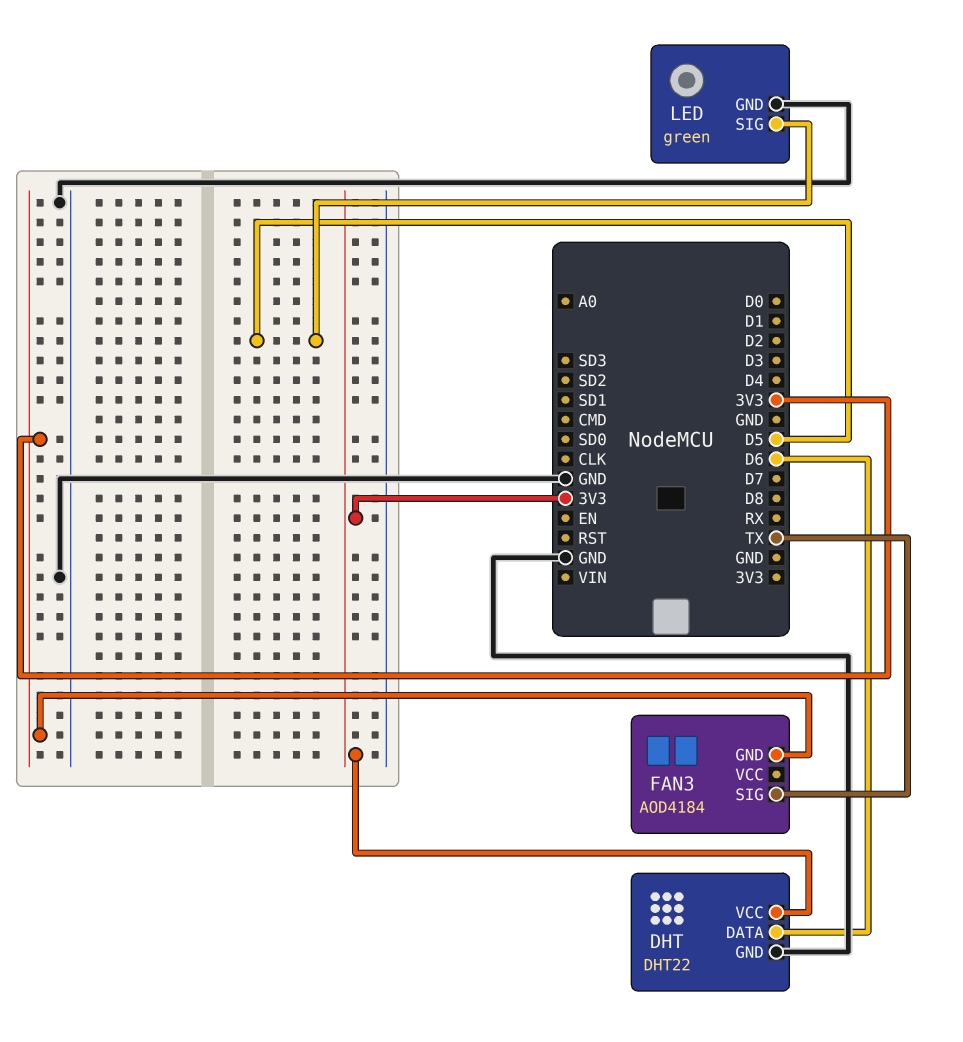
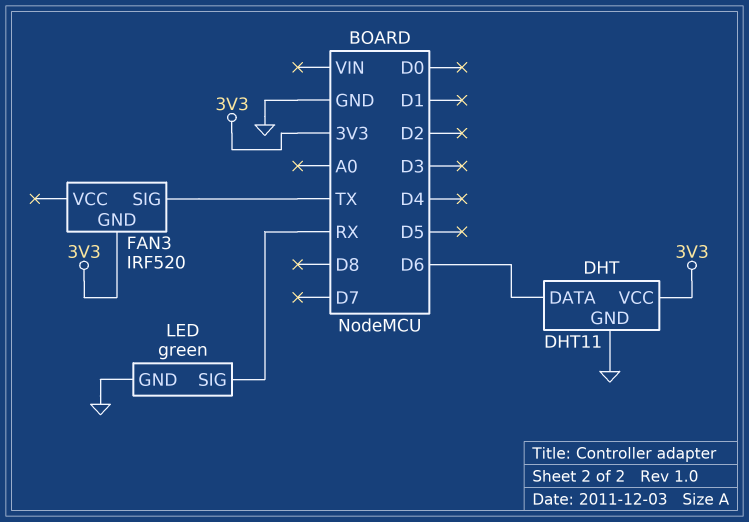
DHT: DHT22 -> DHT11
FAN3: AOD4184 -> IRF520
LED pin SIG: D5 -> RX

